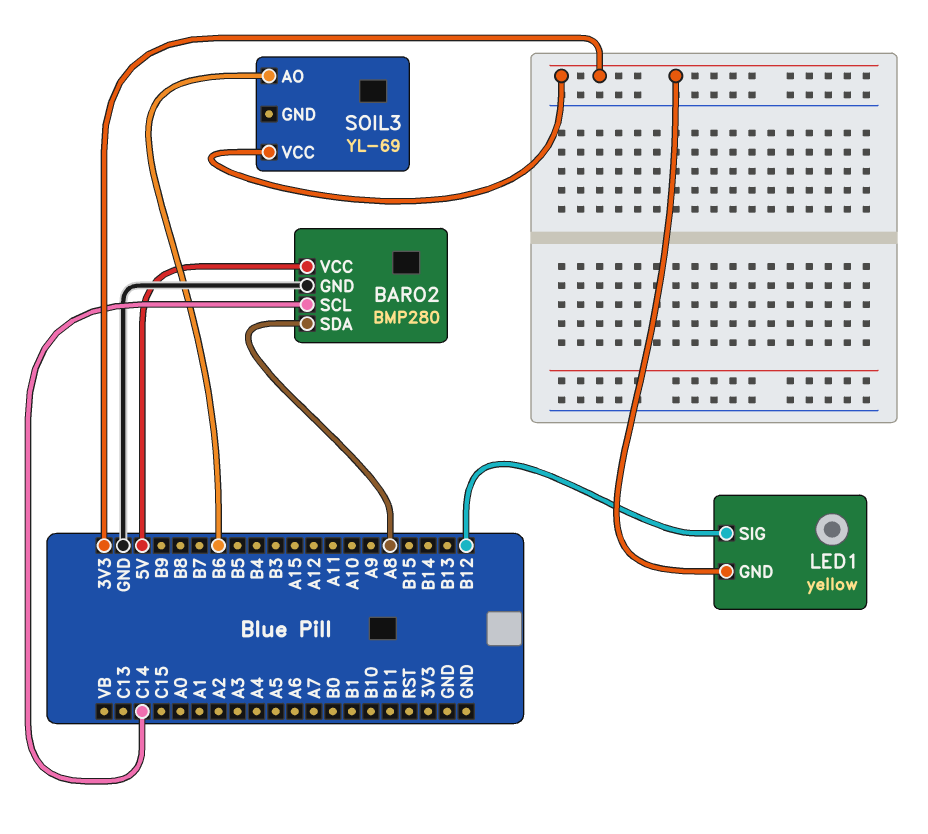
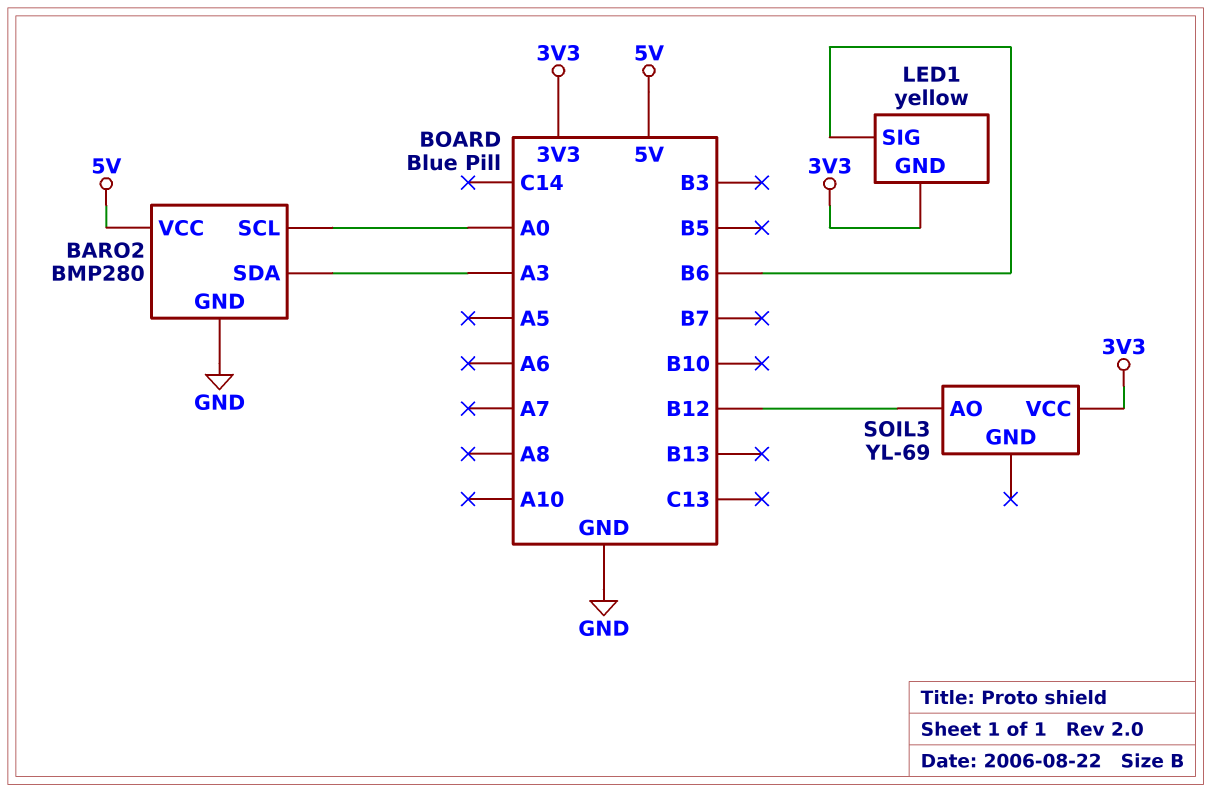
BARO2 pin SCL: C14 -> A0
BARO2 pin SDA: A8 -> A3
LED1 pin SIG: B12 -> B6
SOIL3 pin AO: B6 -> B12

